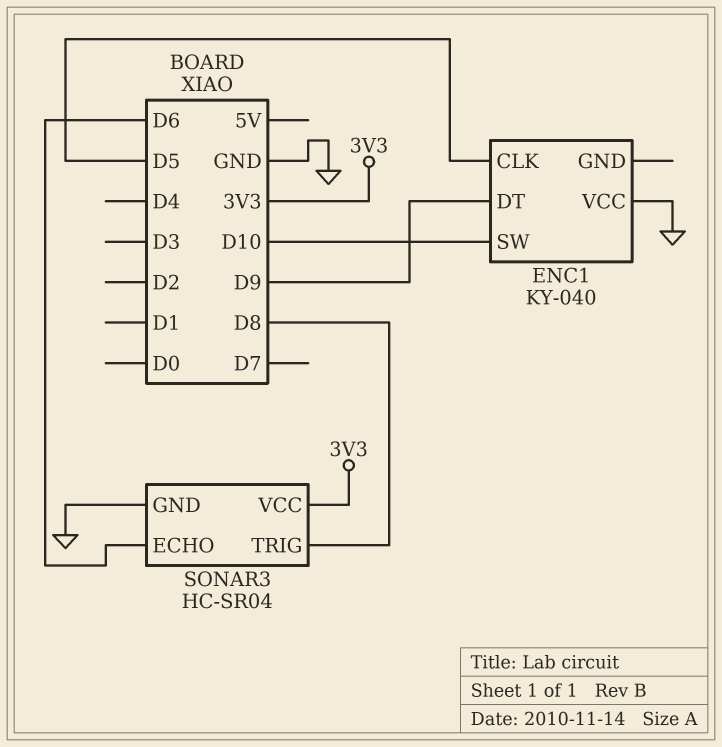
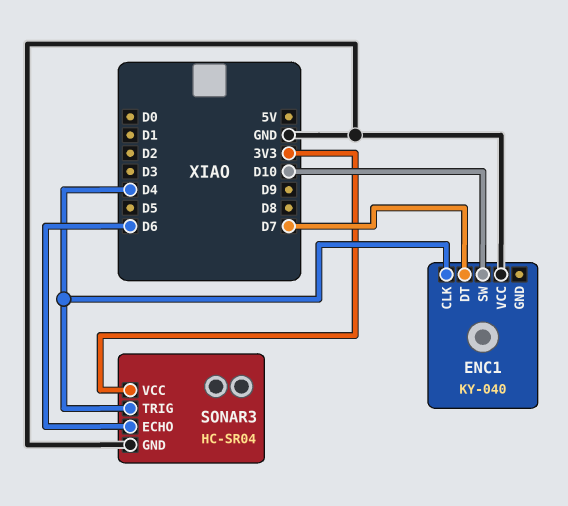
ENC1 pin CLK: D5 -> D4
ENC1 pin DT: D9 -> D7
SONAR3 pin TRIG: D8 -> D4

